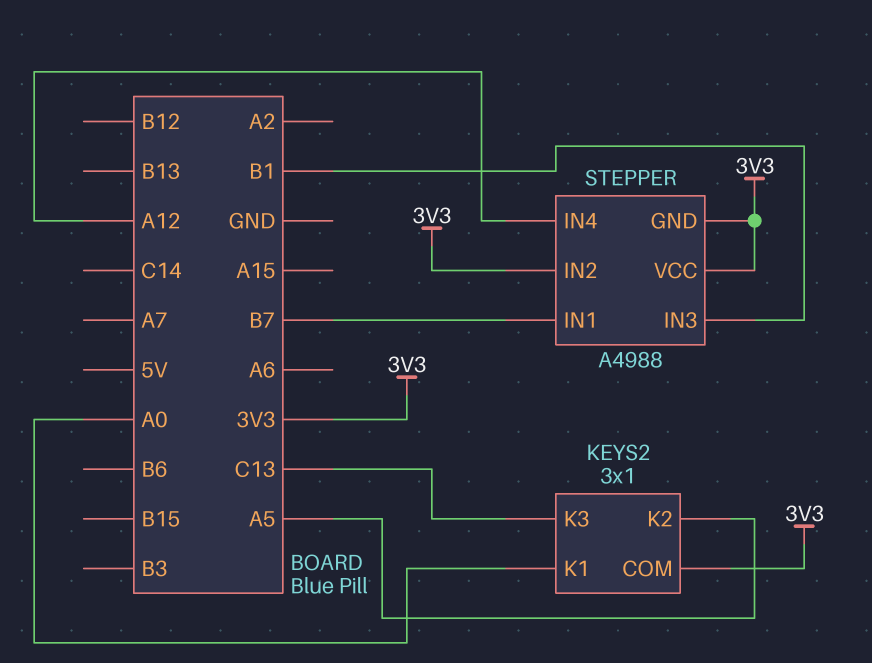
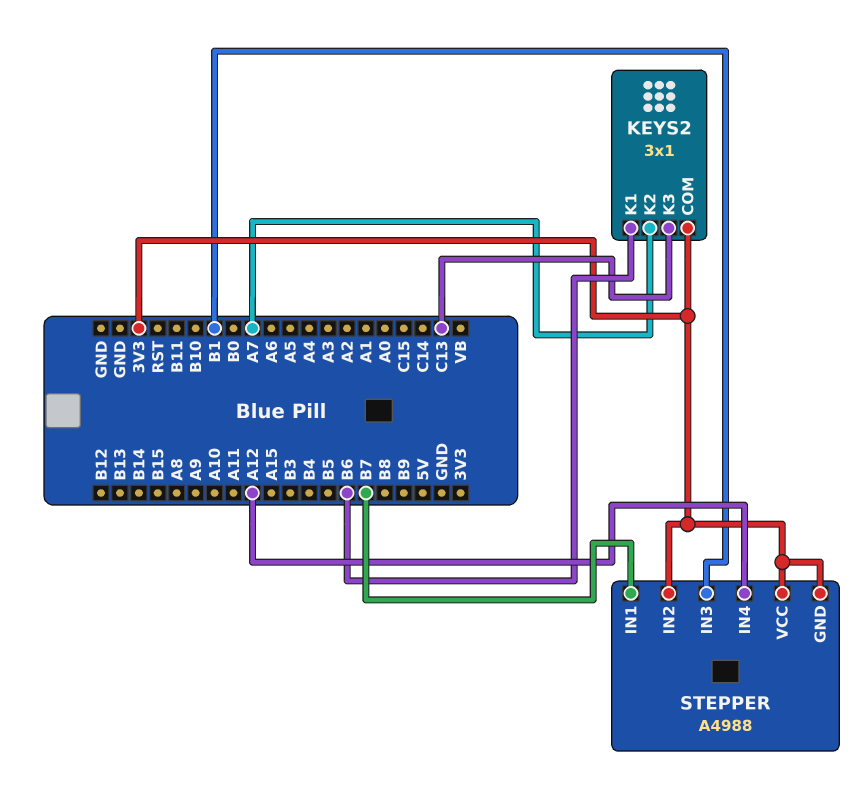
KEYS2 pin K1: A0 -> B6
KEYS2 pin K2: A5 -> A7

